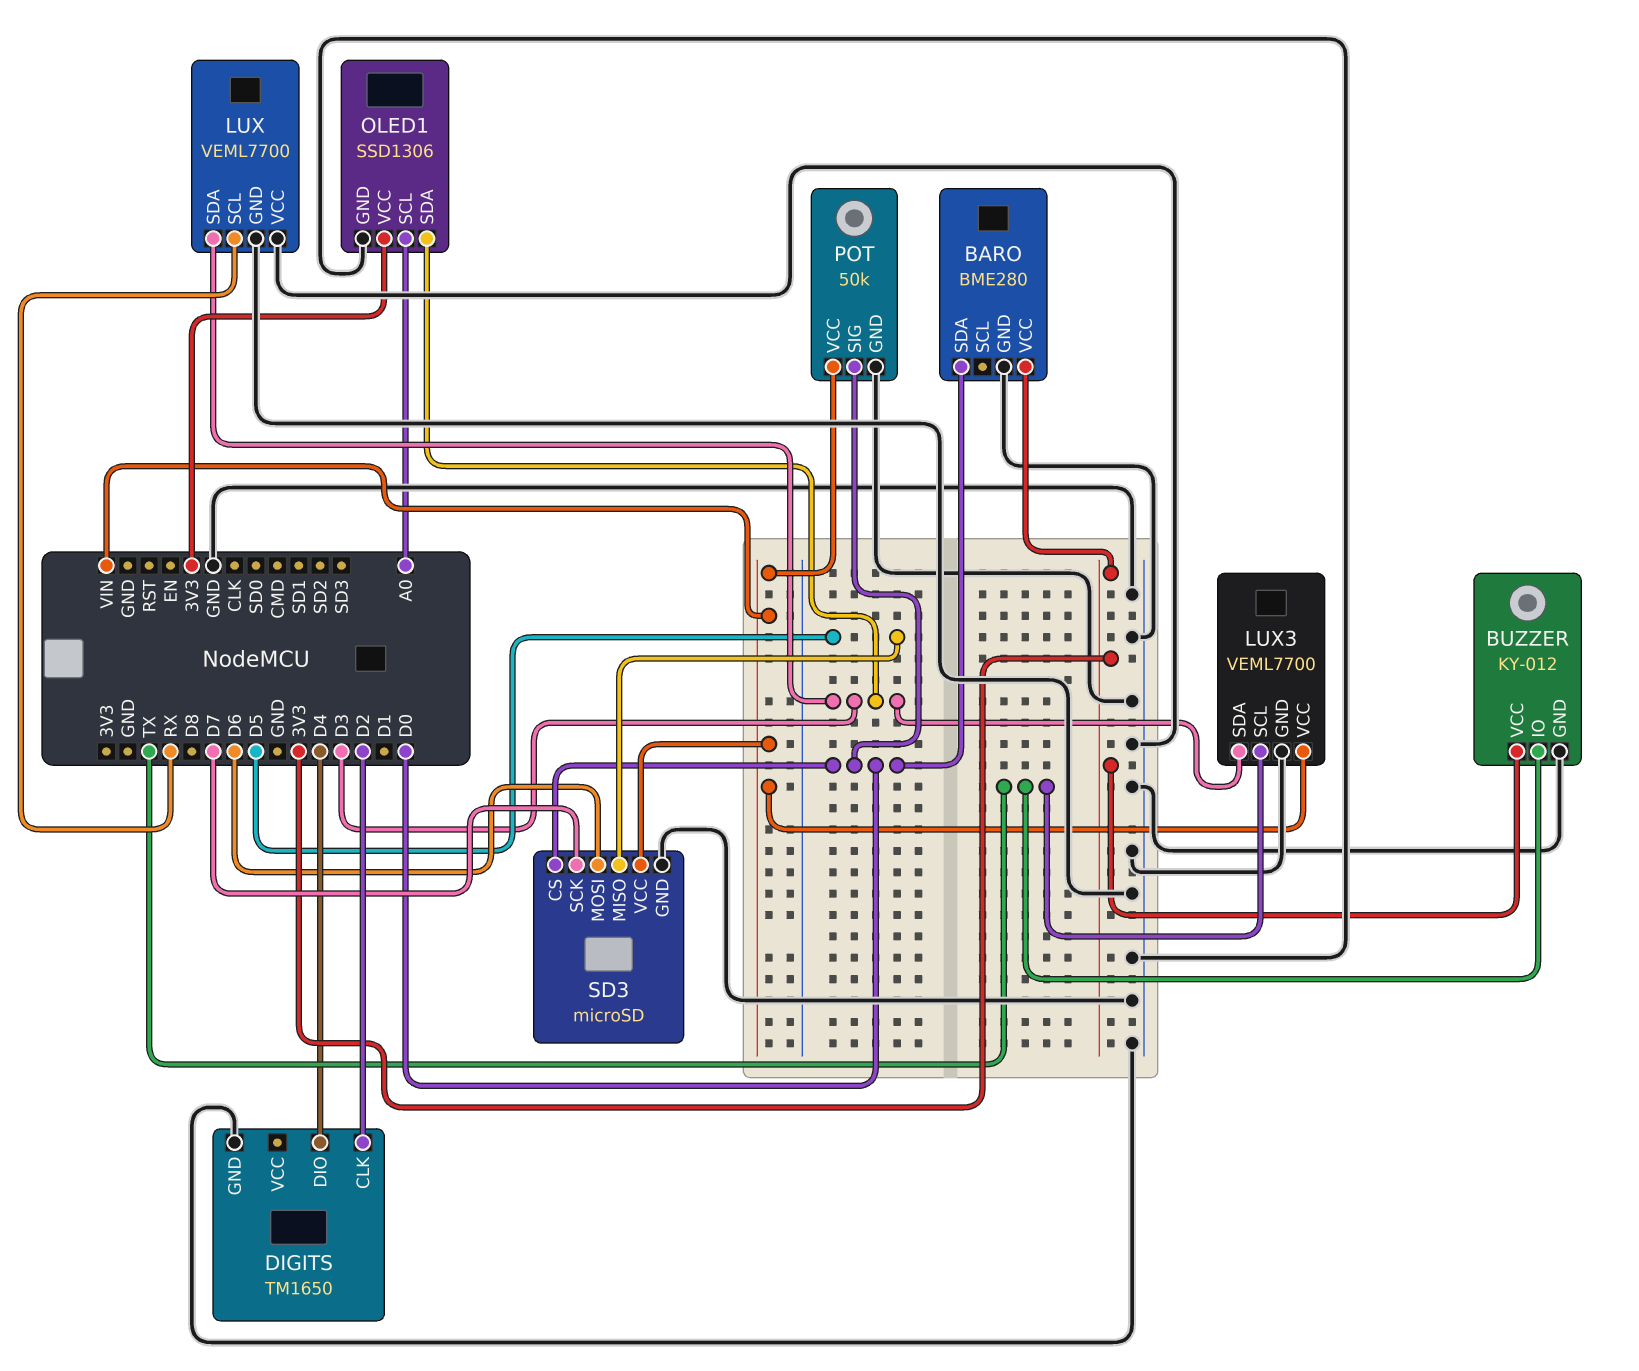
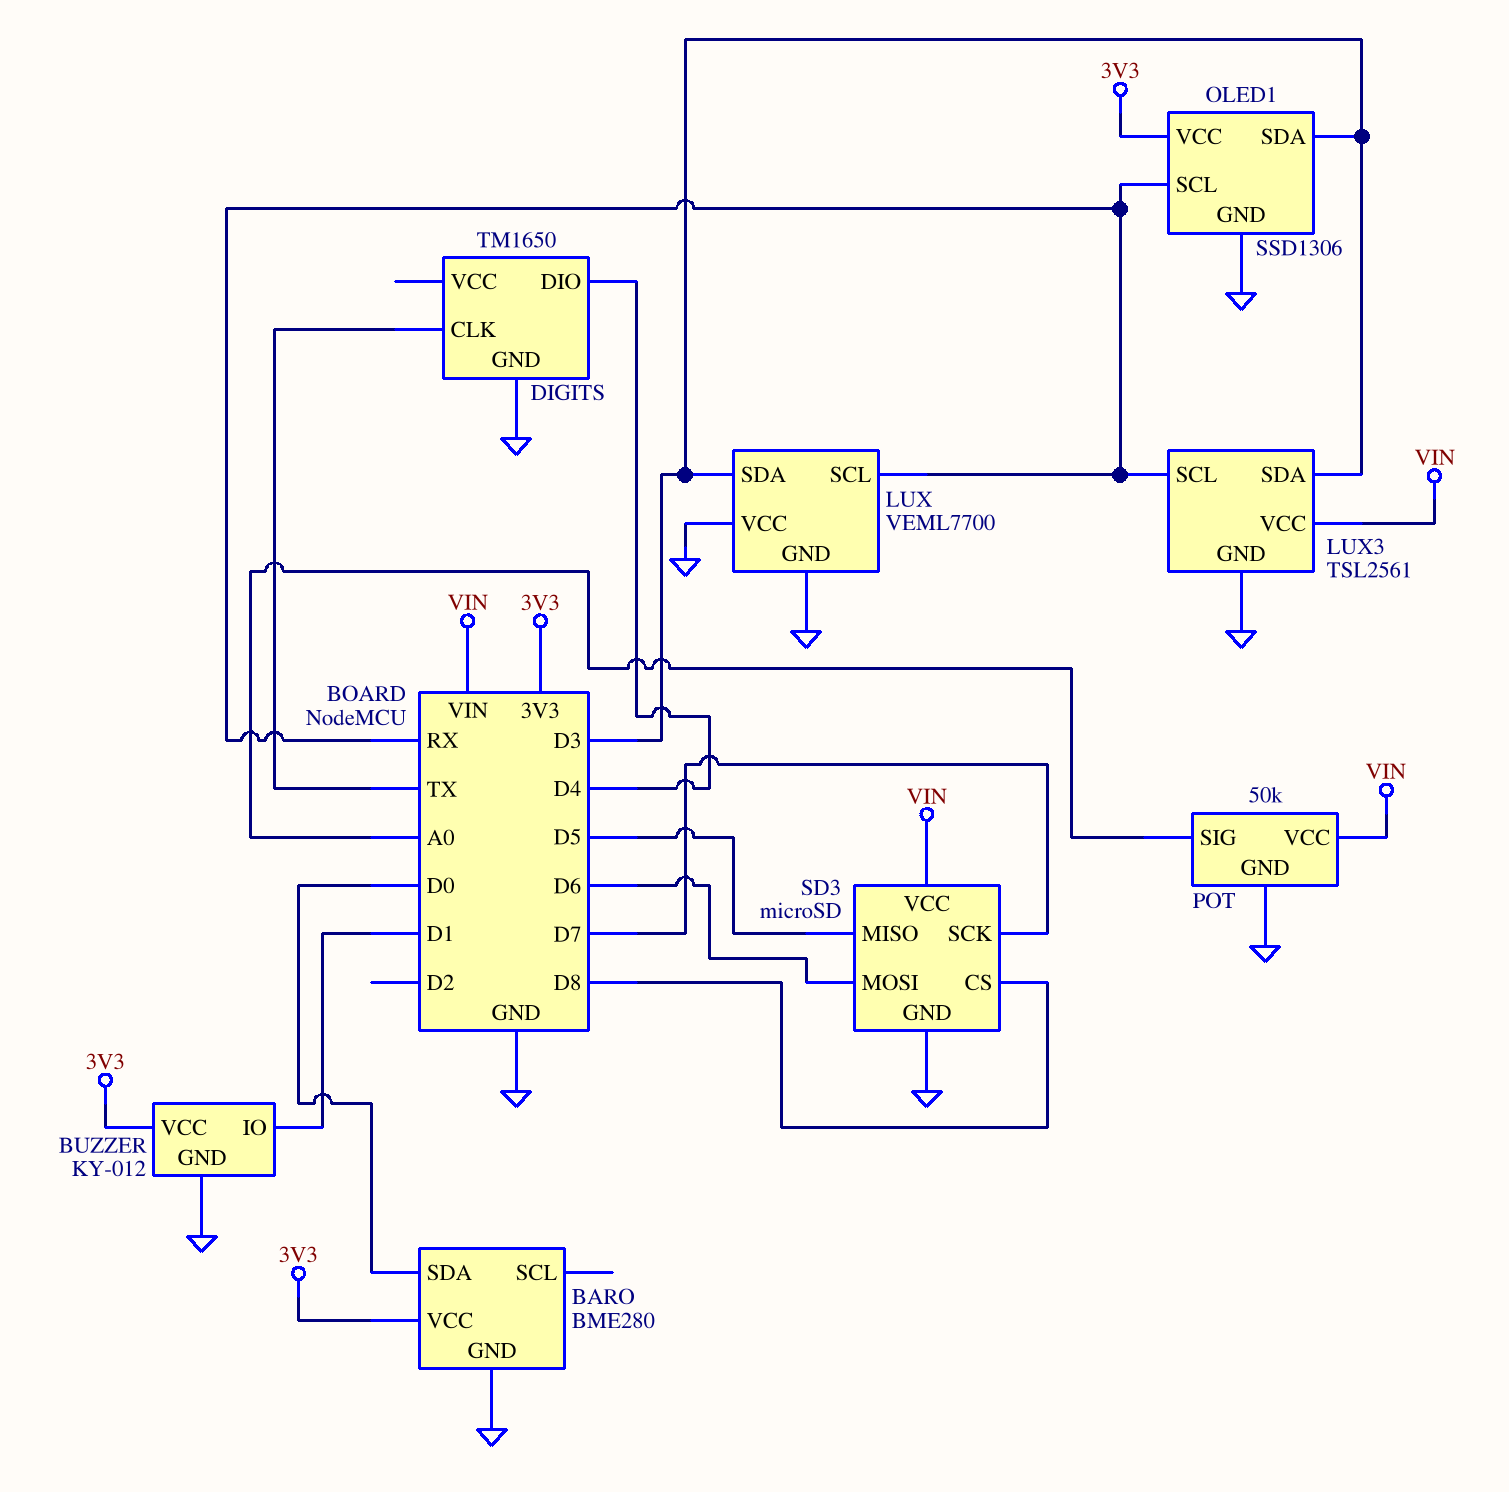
BUZZER pin IO: TX -> D1
DIGITS pin CLK: D2 -> TX
LUX3: VEML7700 -> TSL2561
LUX3 pin SCL: TX -> RX
OLED1 pin SCL: A0 -> RX
POT pin SIG: D0 -> A0
SD3 pin CS: D0 -> D8

